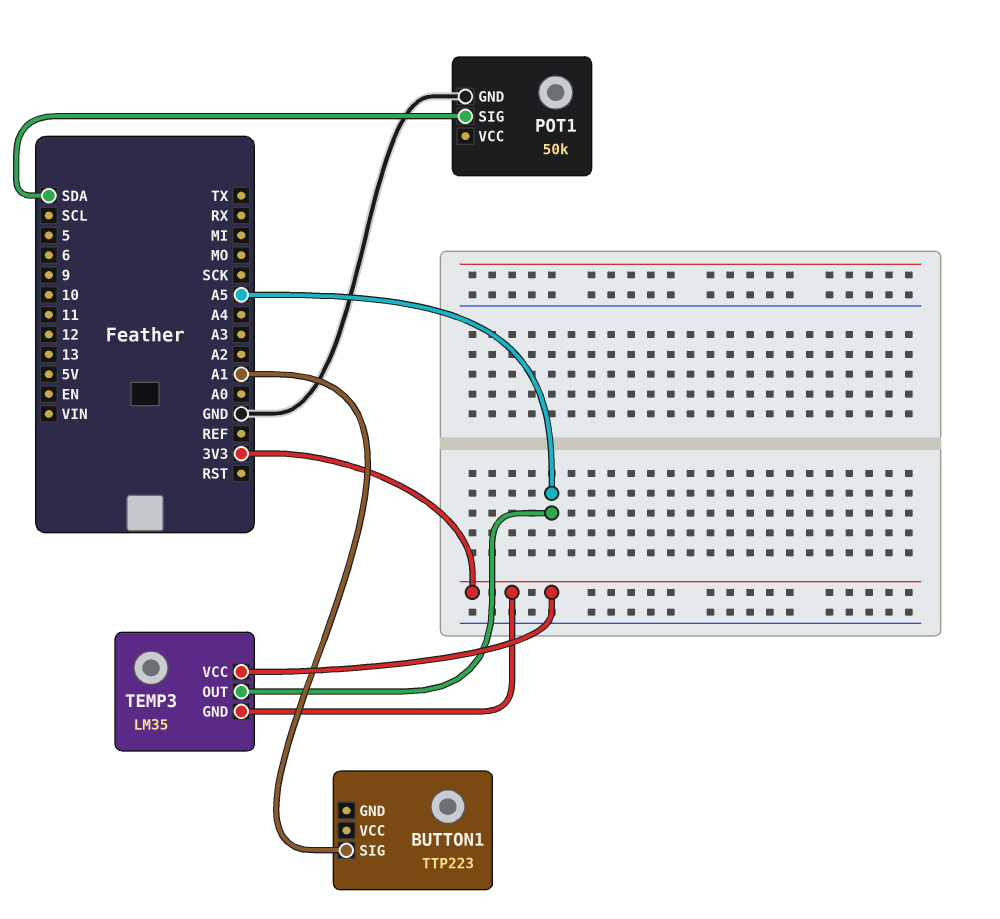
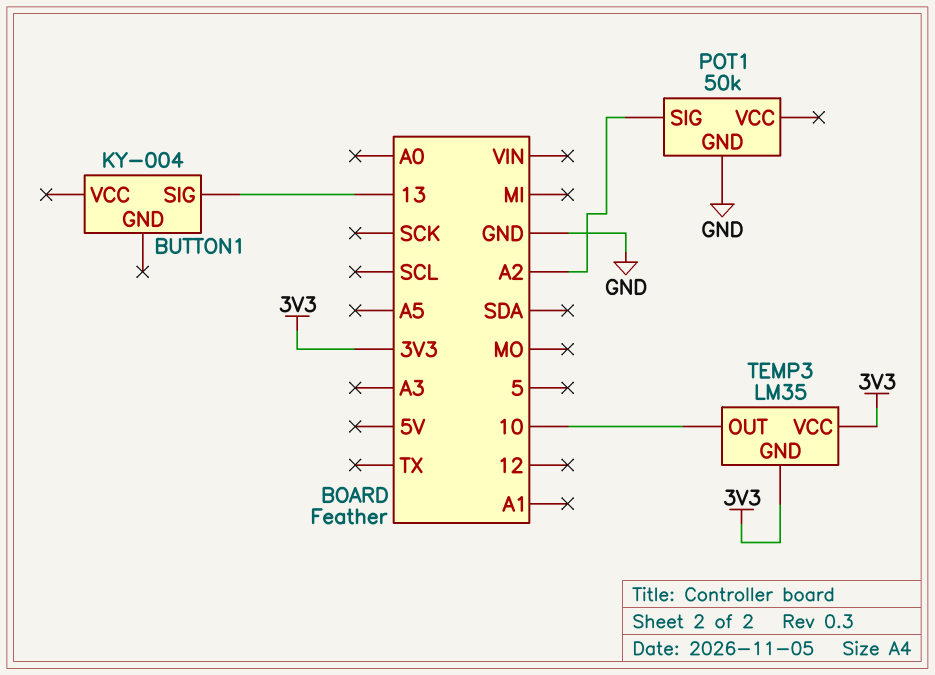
BUTTON1: TTP223 -> KY-004
BUTTON1 pin SIG: A1 -> 13
POT1 pin SIG: SDA -> A2
TEMP3 pin OUT: A5 -> 10

